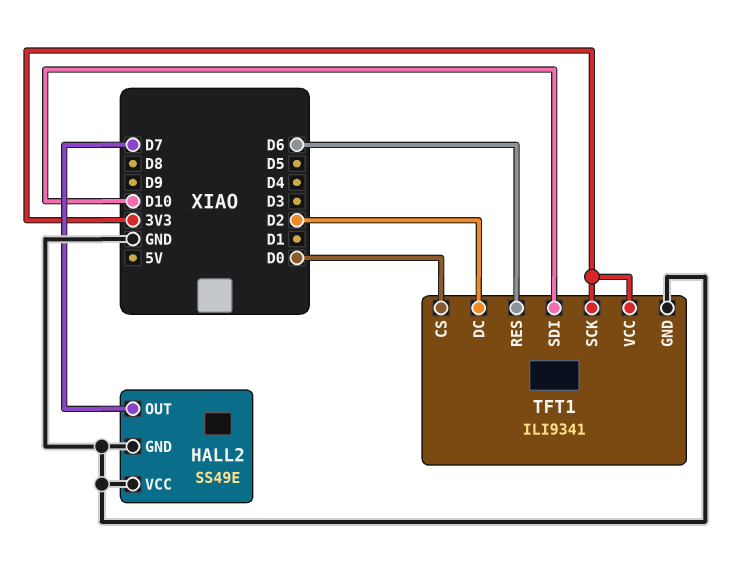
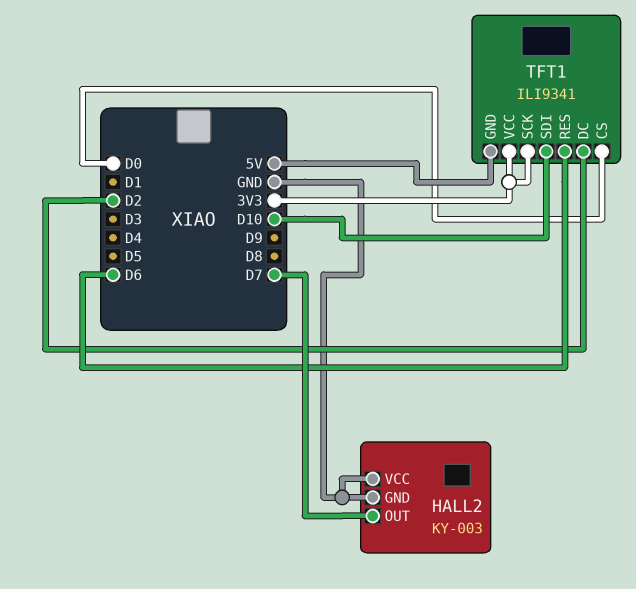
HALL2: SS49E -> KY-003
TFT1 pin GND: GND -> 5V

